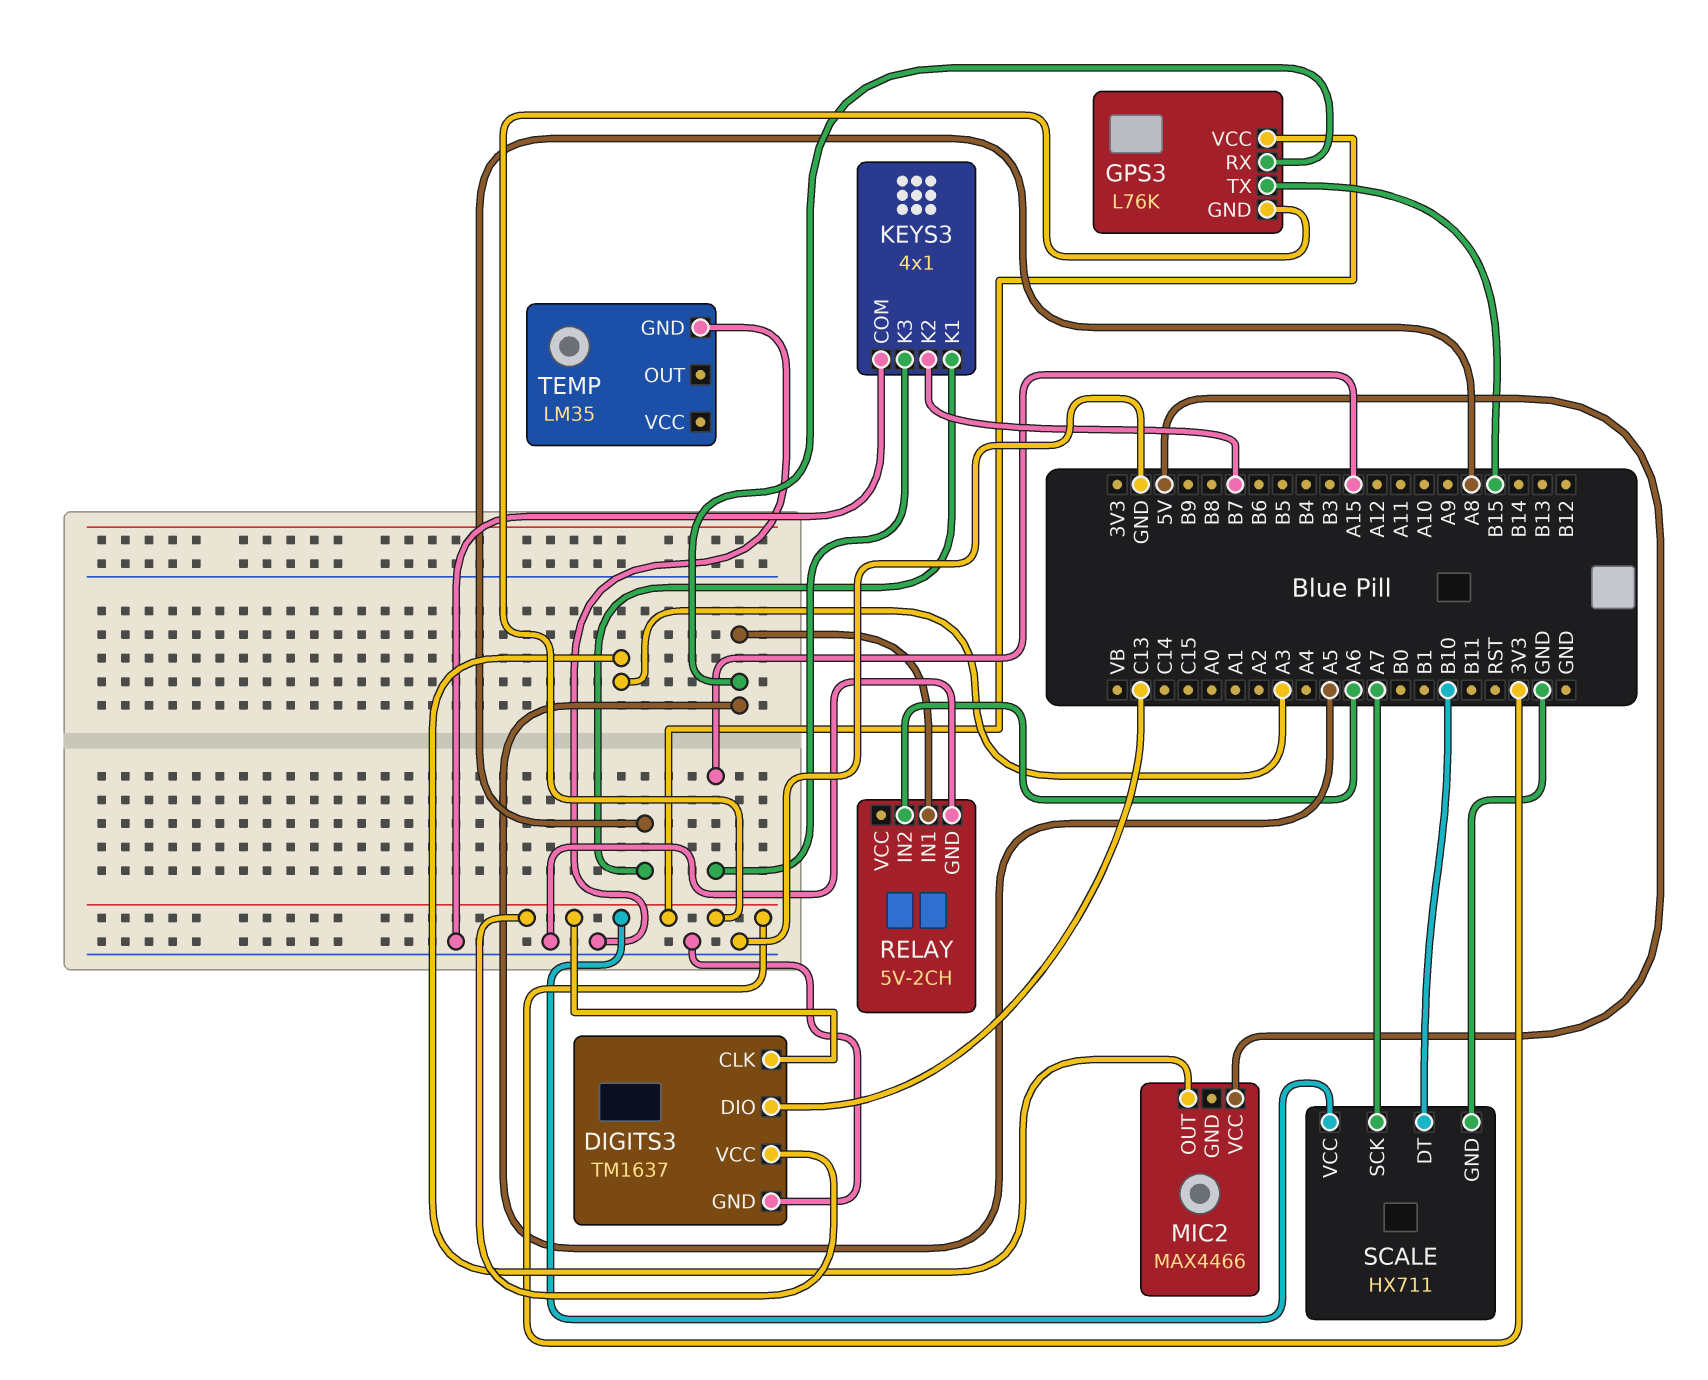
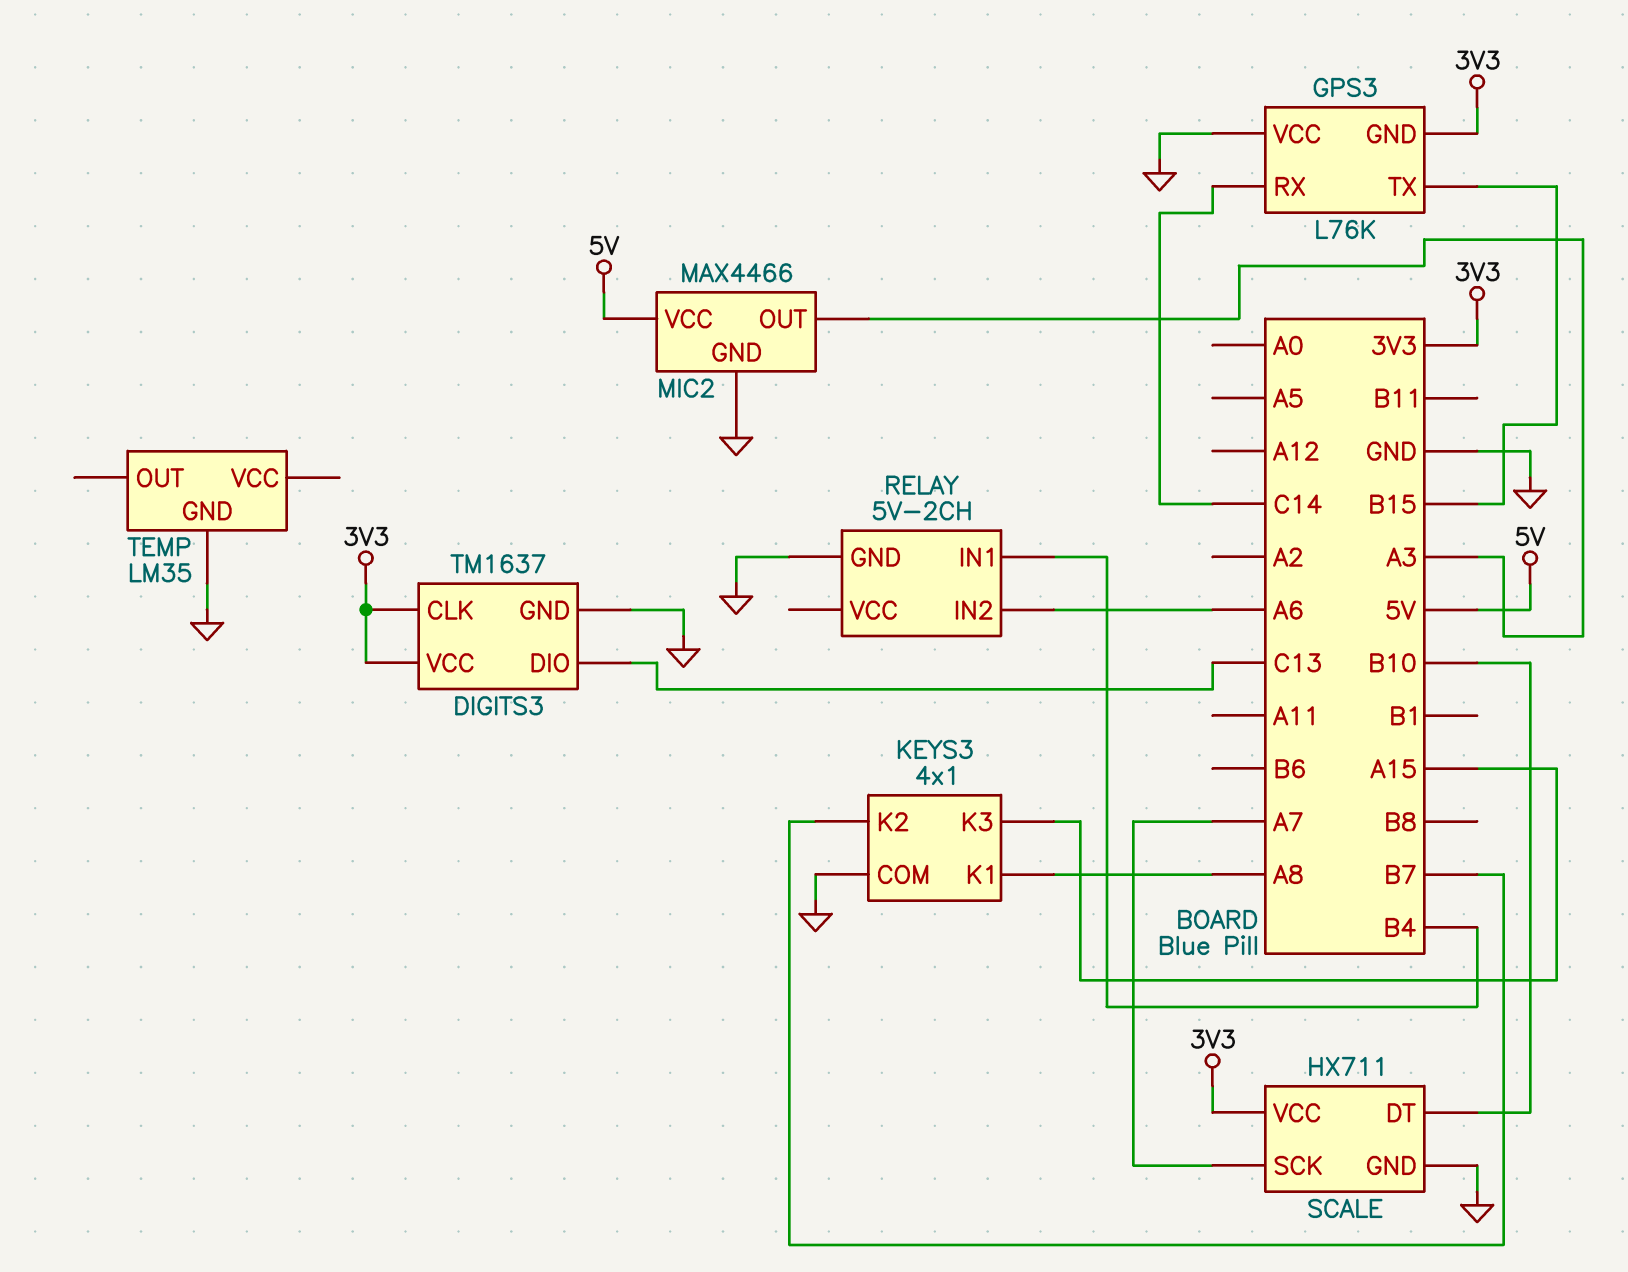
GPS3 pin RX: A5 -> C14
GPS3 pin VCC: 3V3 -> GND
MIC2 pin GND: none -> GND
RELAY pin IN1: A5 -> B4

